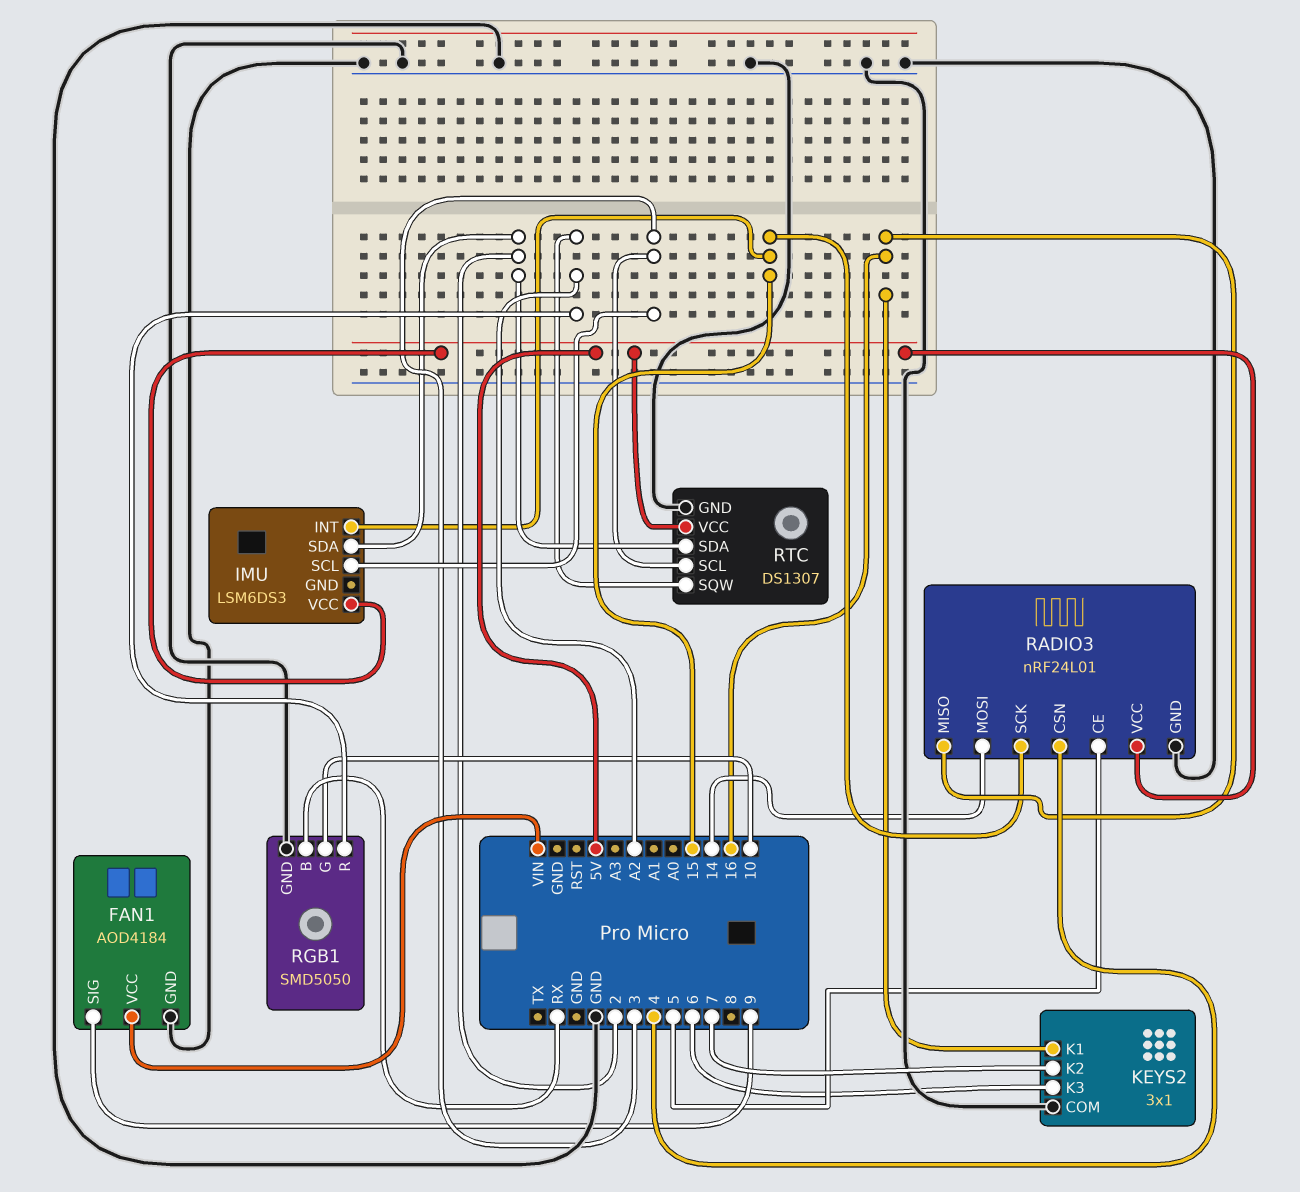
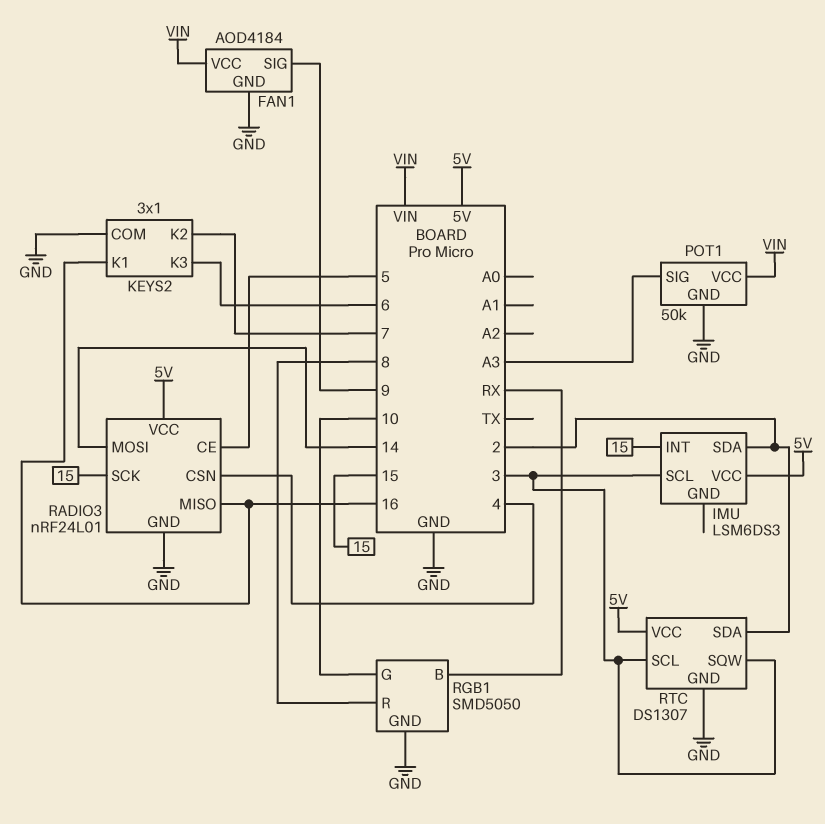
POT1: none -> 50k
POT1 pin GND: none -> GND
POT1 pin SIG: none -> A3
POT1 pin VCC: none -> VIN
RGB1 pin R: A2 -> 8
RTC pin SQW: A2 -> 3

